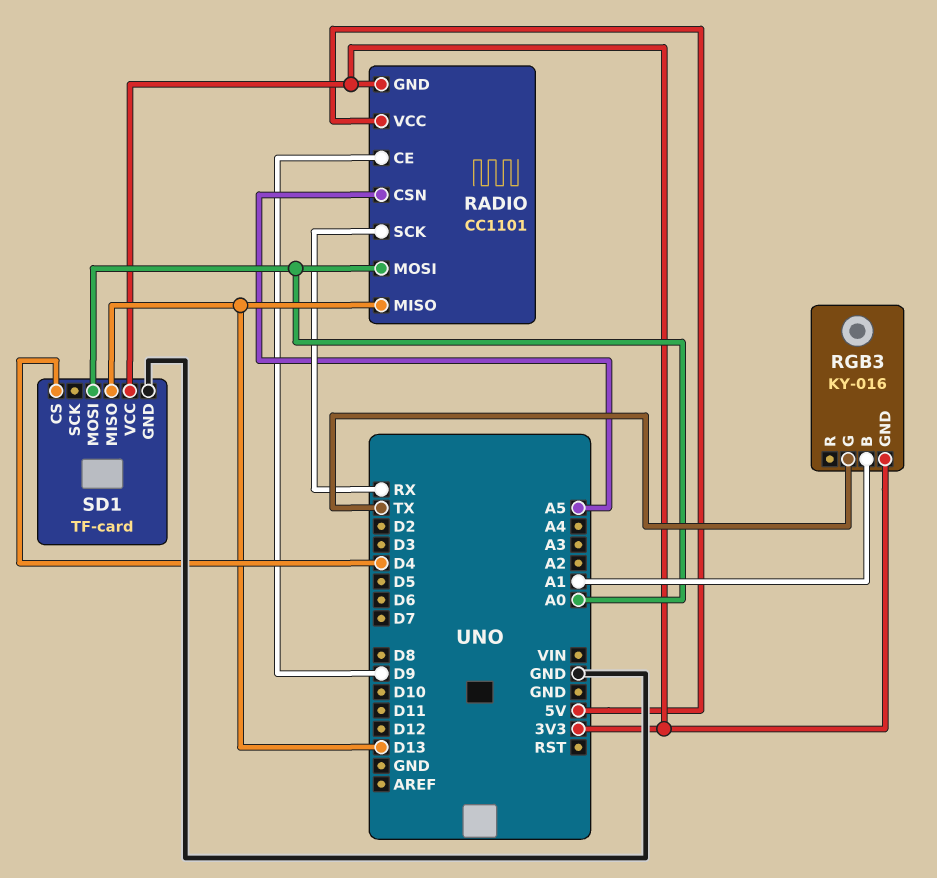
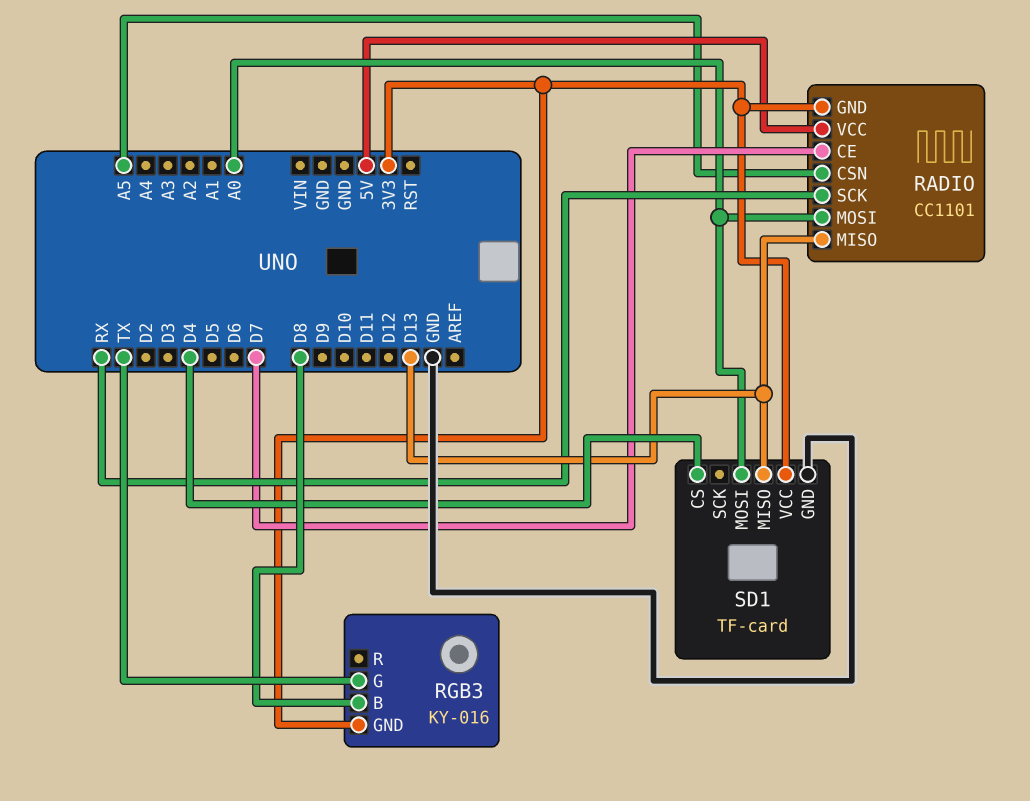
RADIO pin CE: D9 -> D7
RGB3 pin B: A1 -> D8

